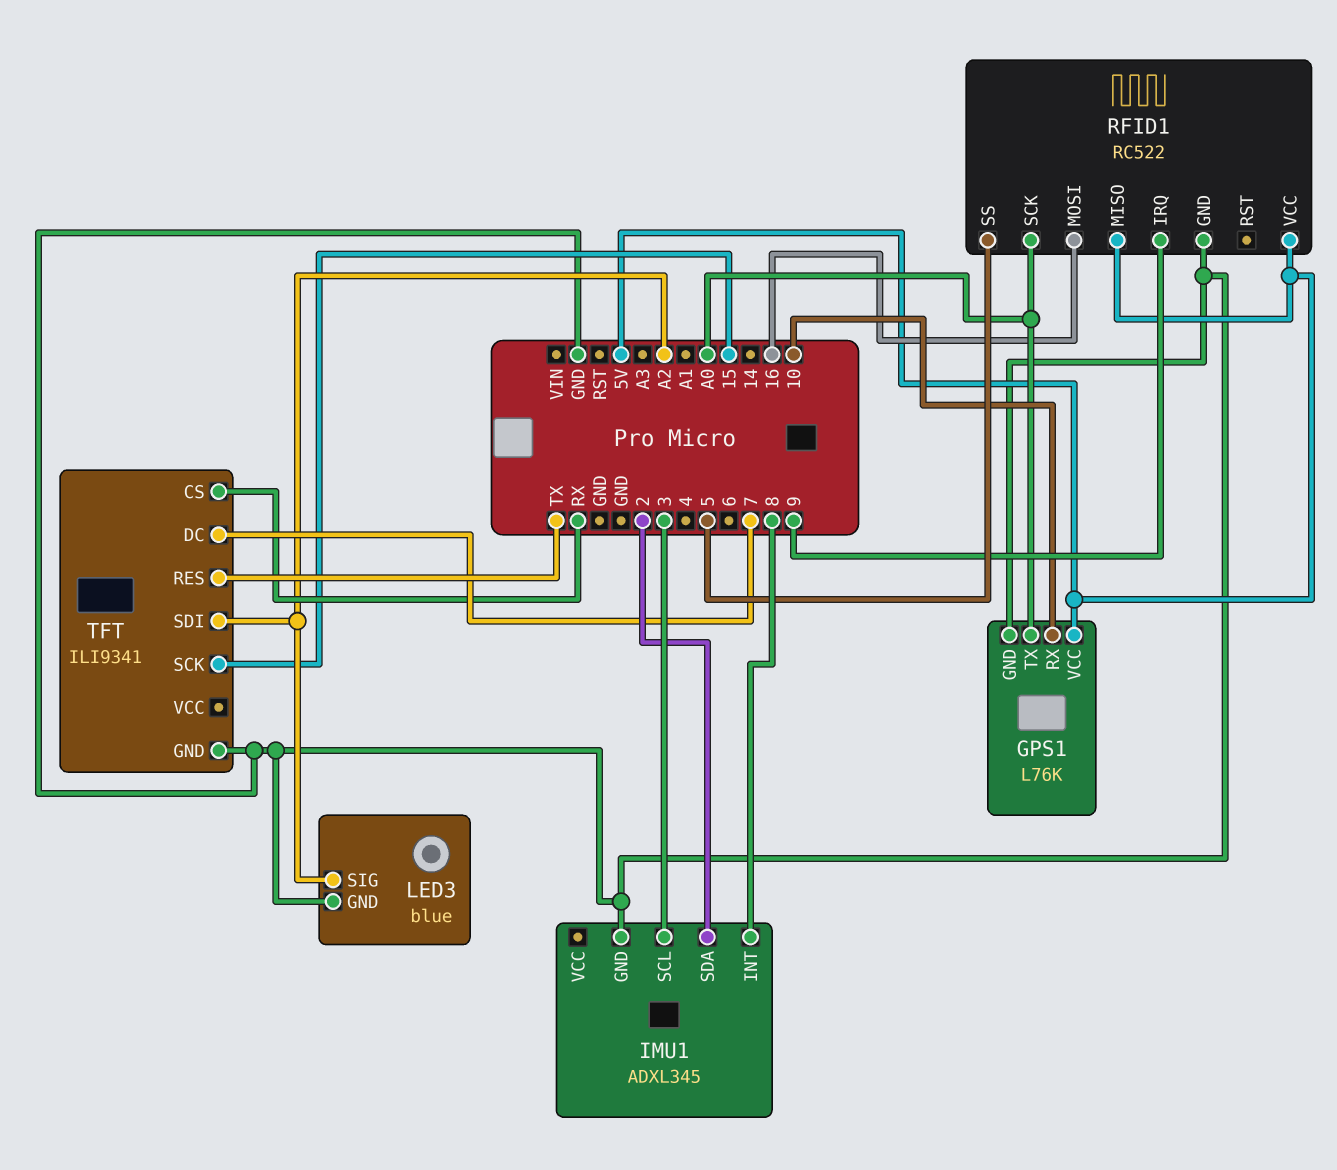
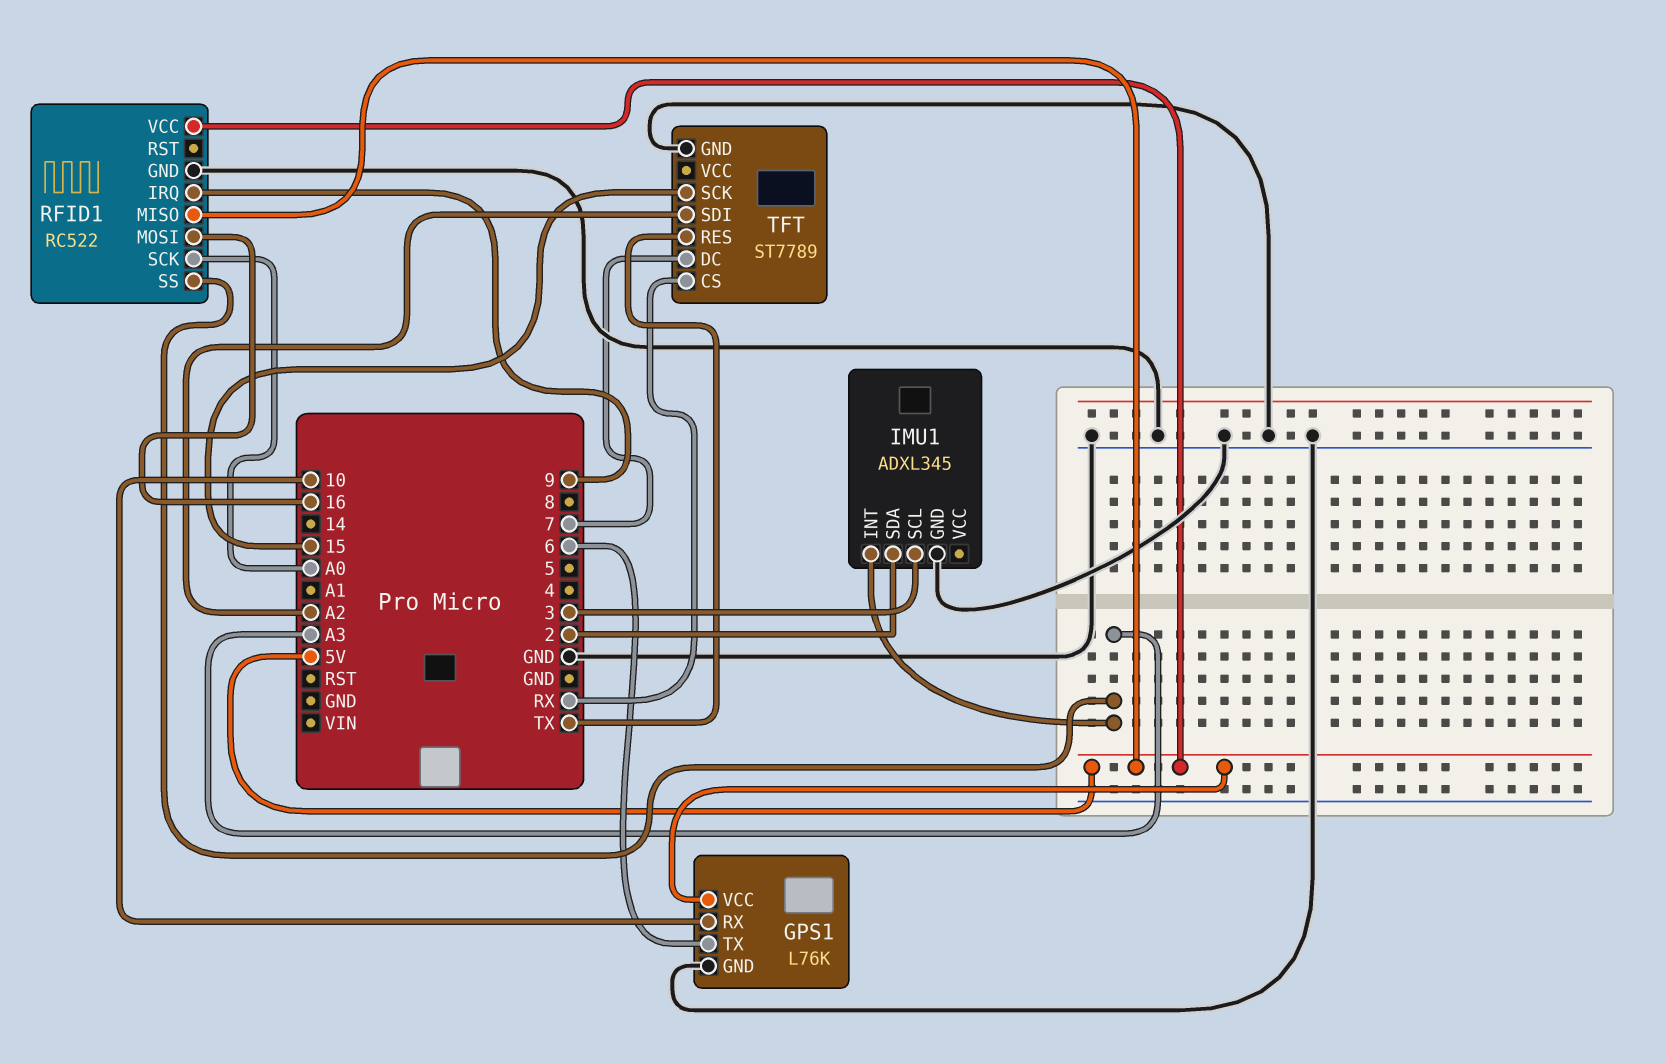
GPS1 pin TX: A0 -> 6
IMU1 pin INT: 8 -> A3
LED3: blue -> none
LED3 pin GND: GND -> none
LED3 pin SIG: A2 -> none
RFID1 pin SS: 5 -> A3
TFT: ILI9341 -> ST7789

